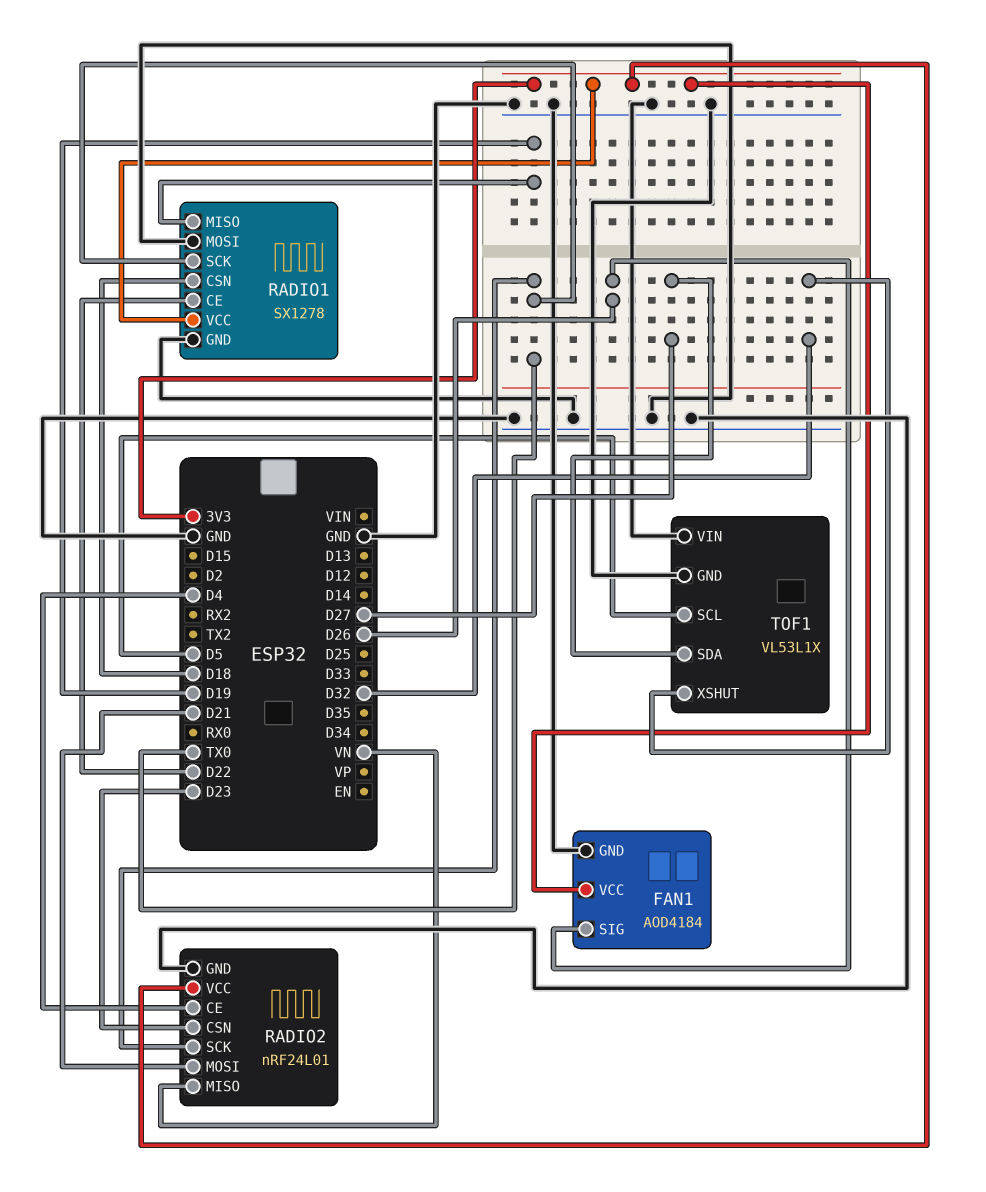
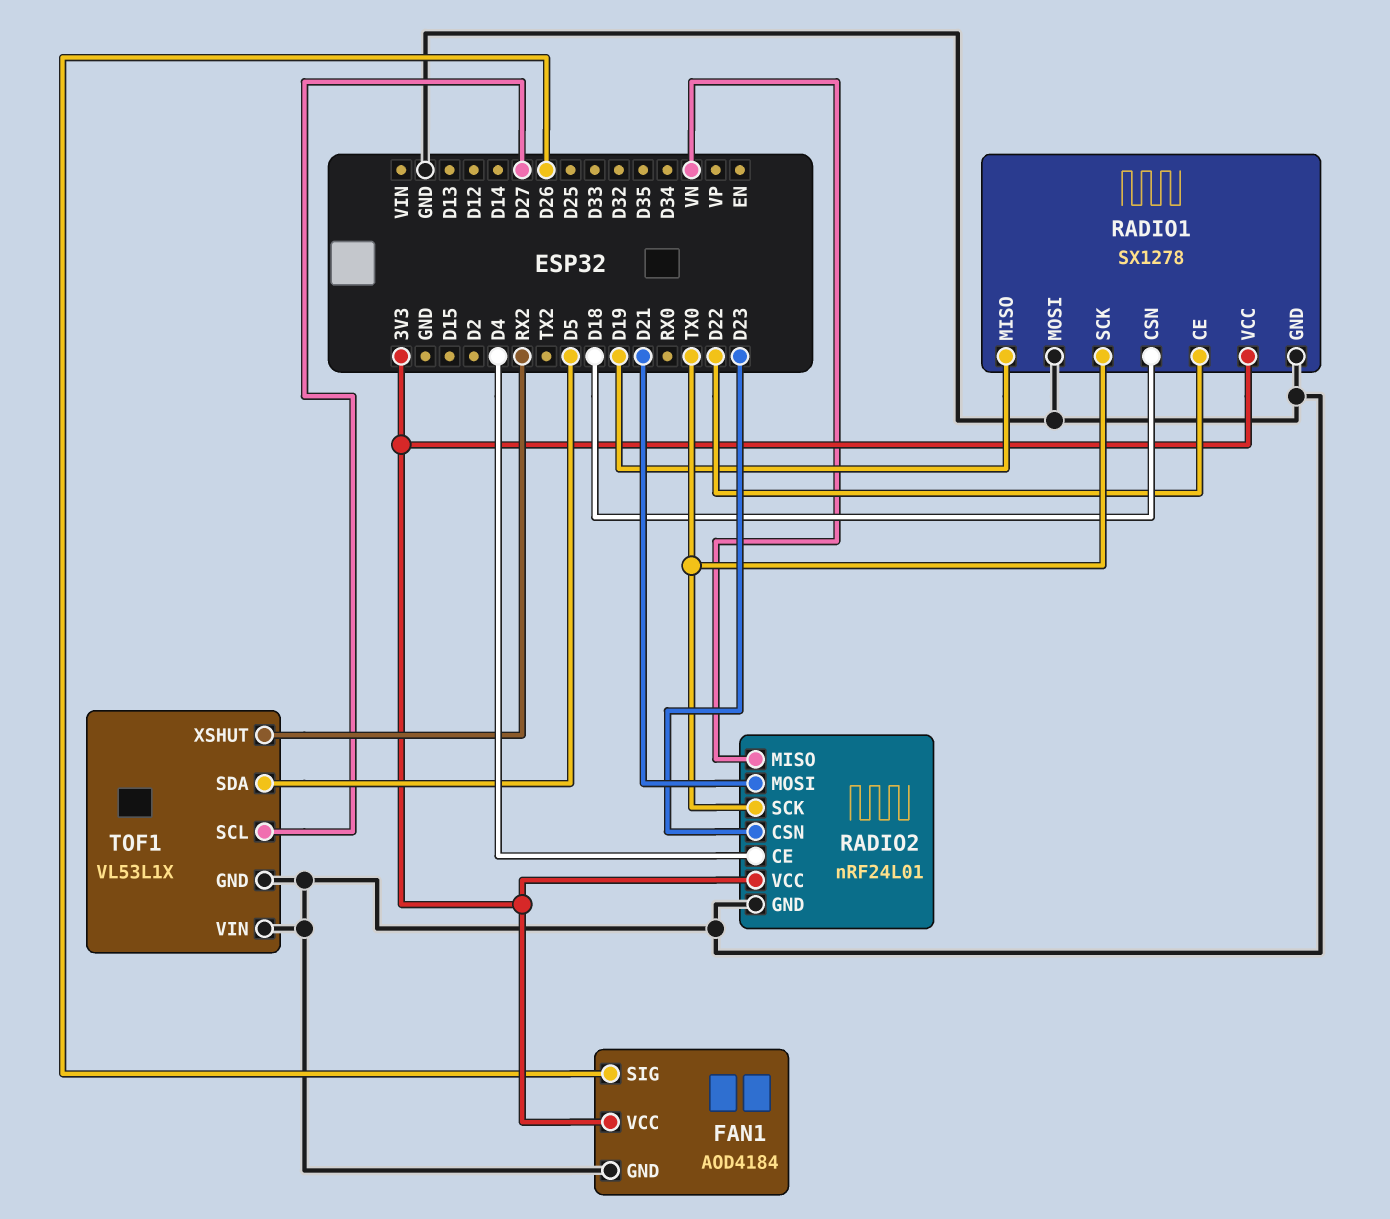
TOF1 pin SCL: D5 -> D27
TOF1 pin SDA: D27 -> D5
TOF1 pin XSHUT: D32 -> RX2

